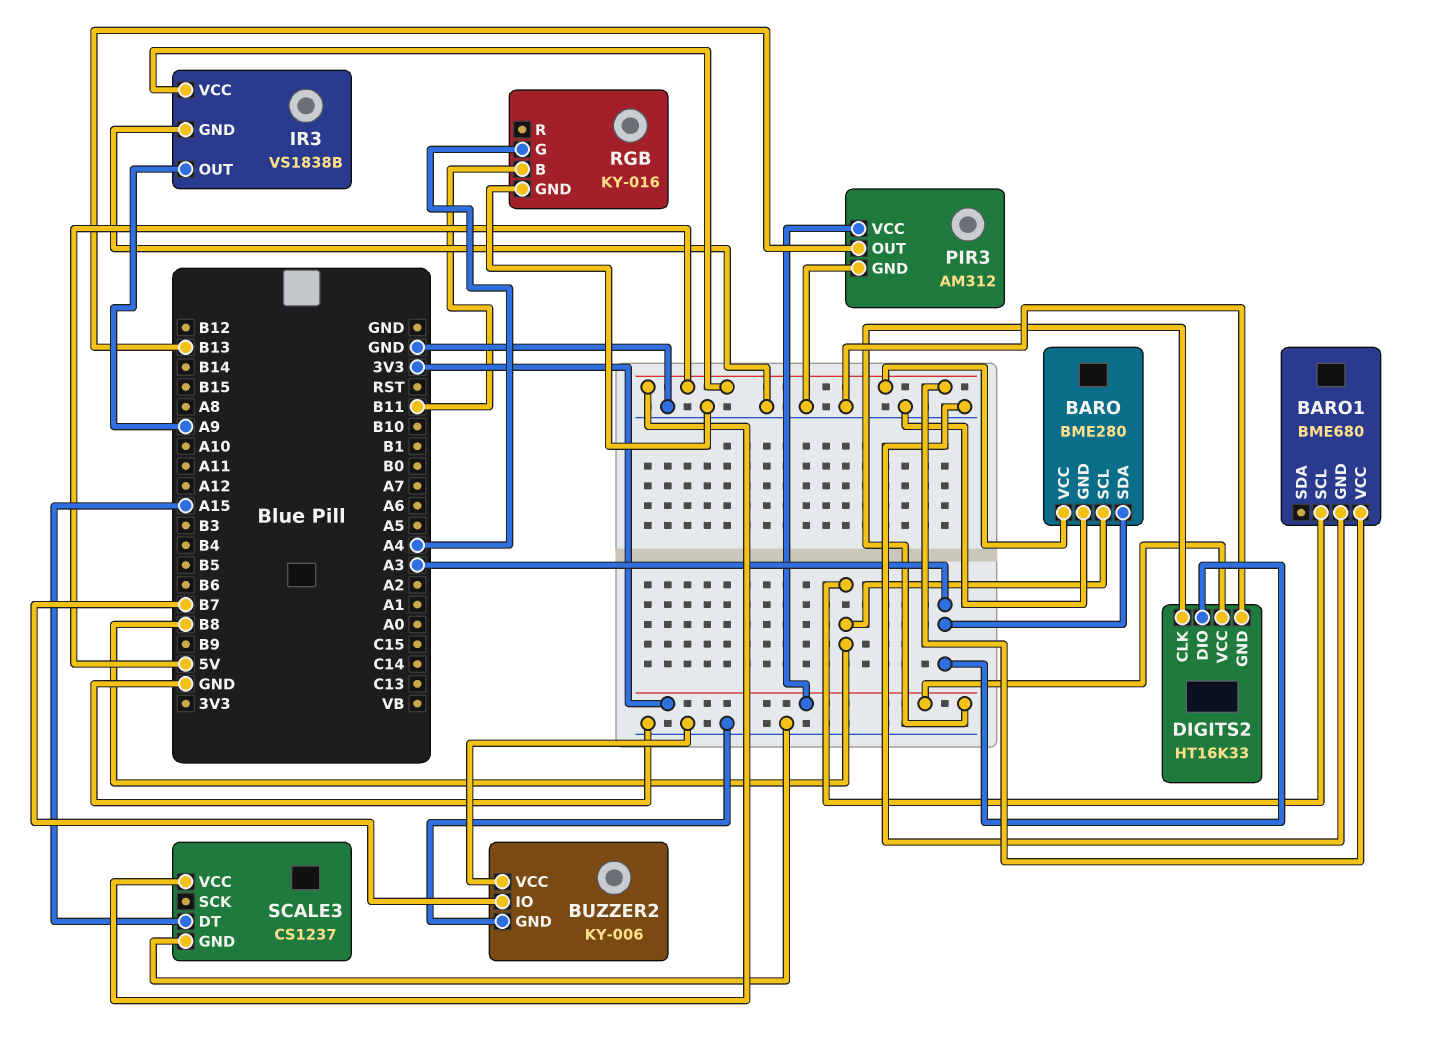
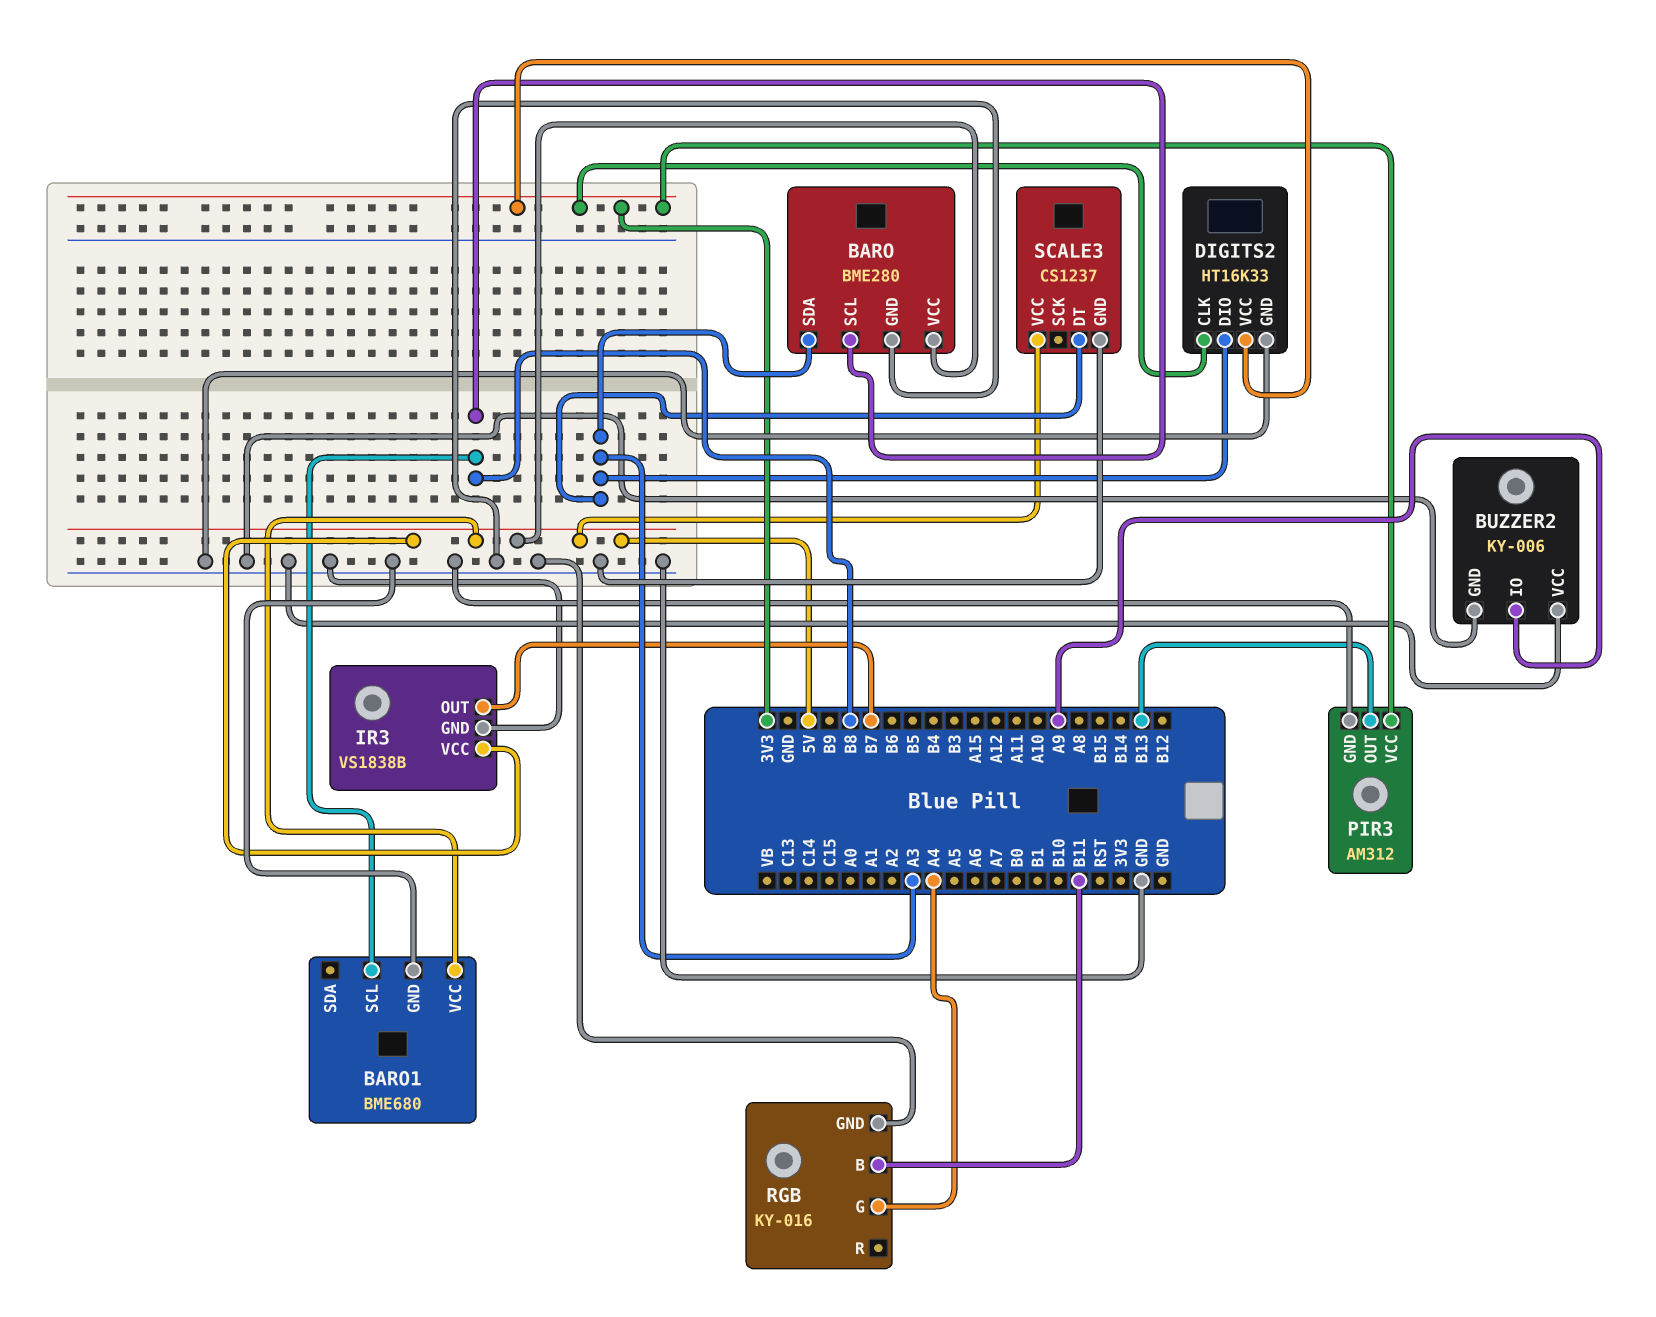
BUZZER2 pin IO: B7 -> A9
IR3 pin OUT: A9 -> B7
SCALE3 pin DT: A15 -> A3

